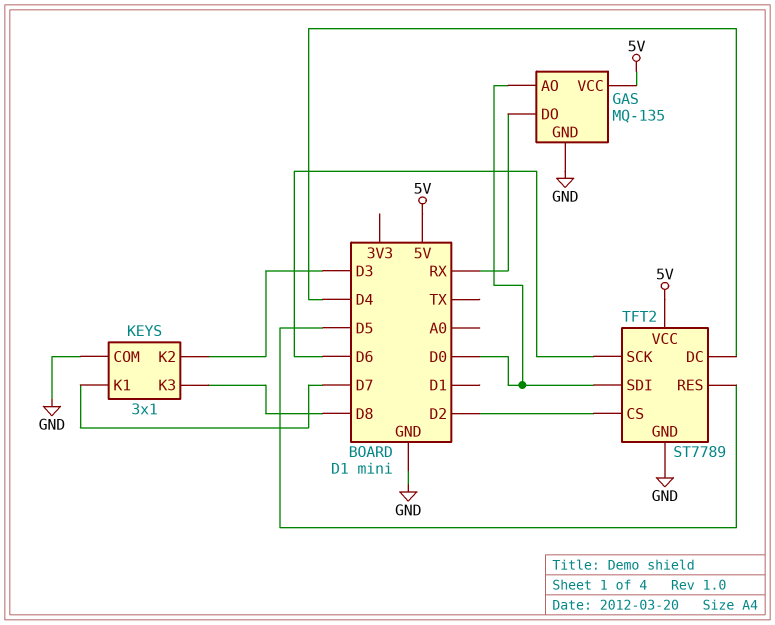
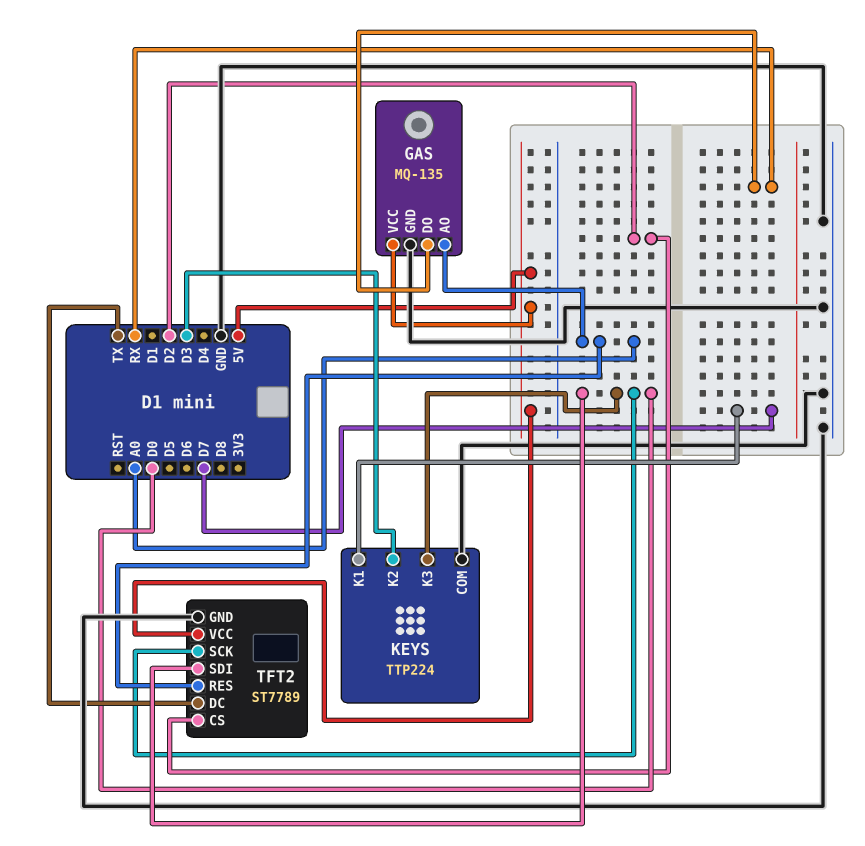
GAS pin AO: D0 -> A0
KEYS: 3x1 -> TTP224
KEYS pin K3: D8 -> D0
TFT2 pin DC: D4 -> TX
TFT2 pin RES: D5 -> A0
TFT2 pin SCK: D6 -> D0

